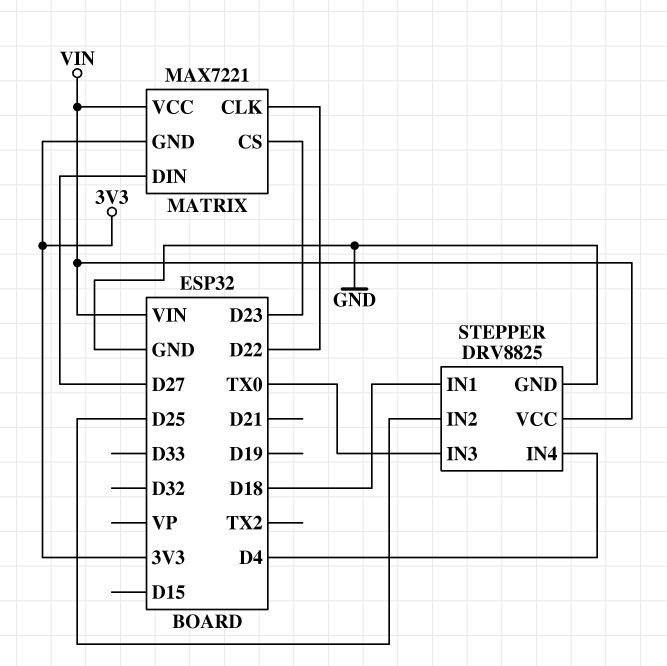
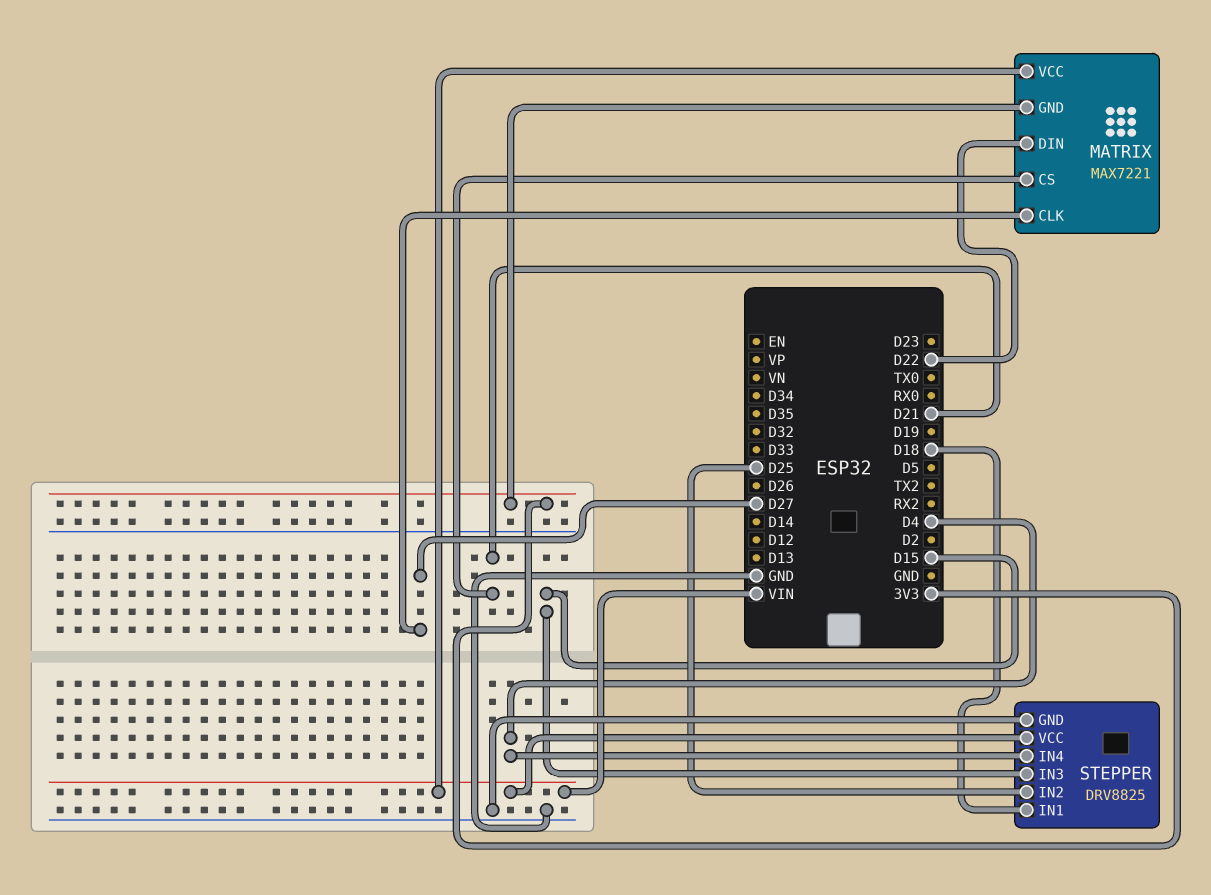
MATRIX pin CLK: D22 -> D27
MATRIX pin CS: D23 -> D21
MATRIX pin DIN: D27 -> D22
STEPPER pin IN3: TX0 -> D15

